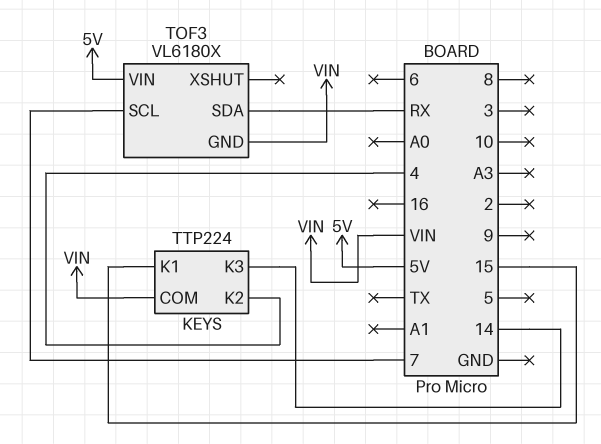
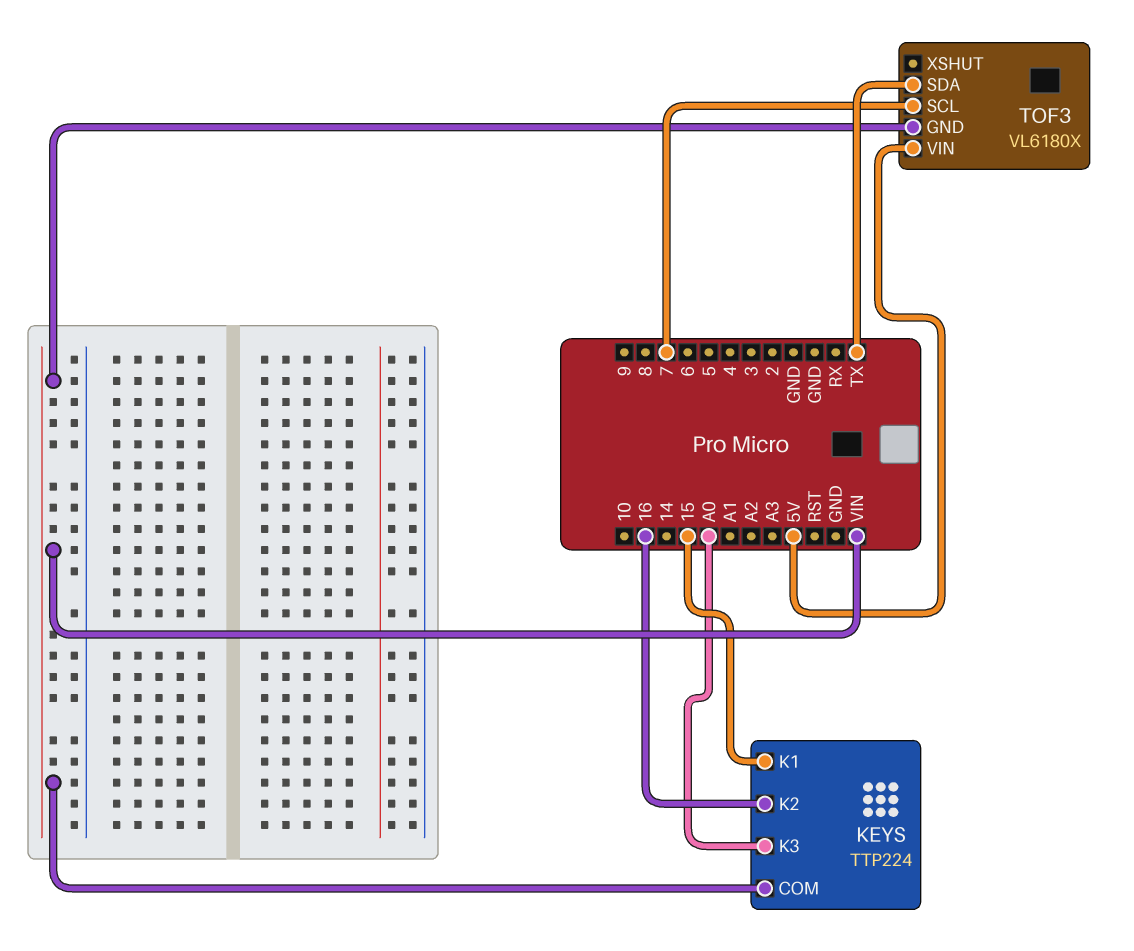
KEYS pin K2: 4 -> 16
KEYS pin K3: 14 -> A0
TOF3 pin SDA: RX -> TX

